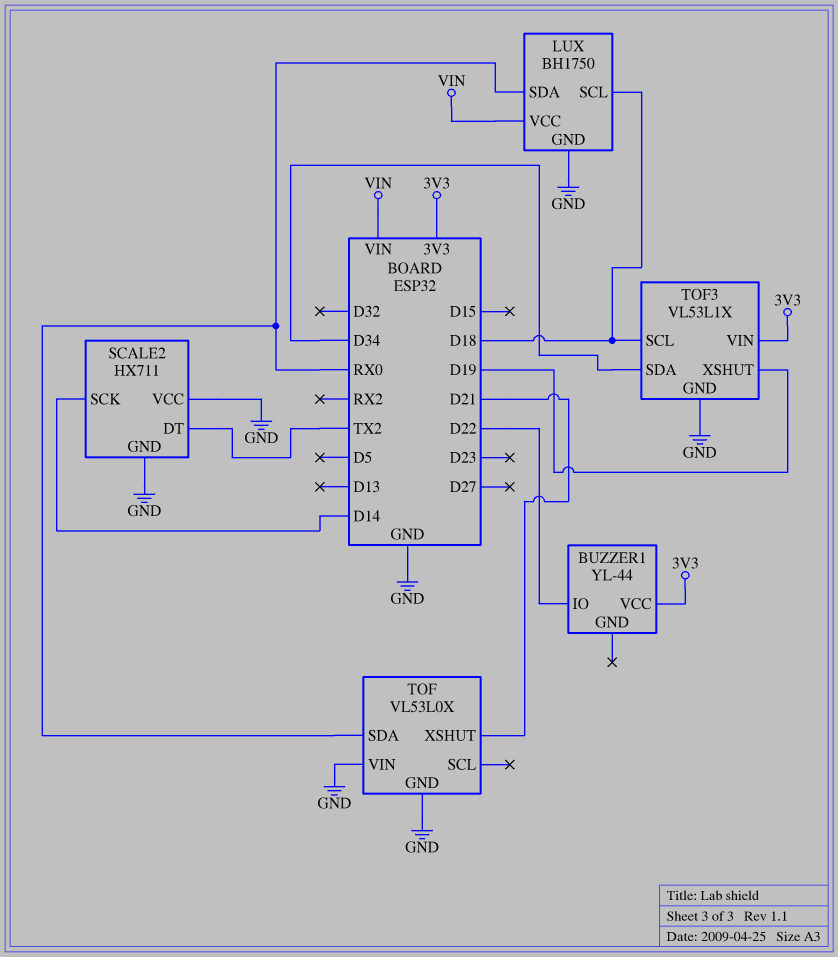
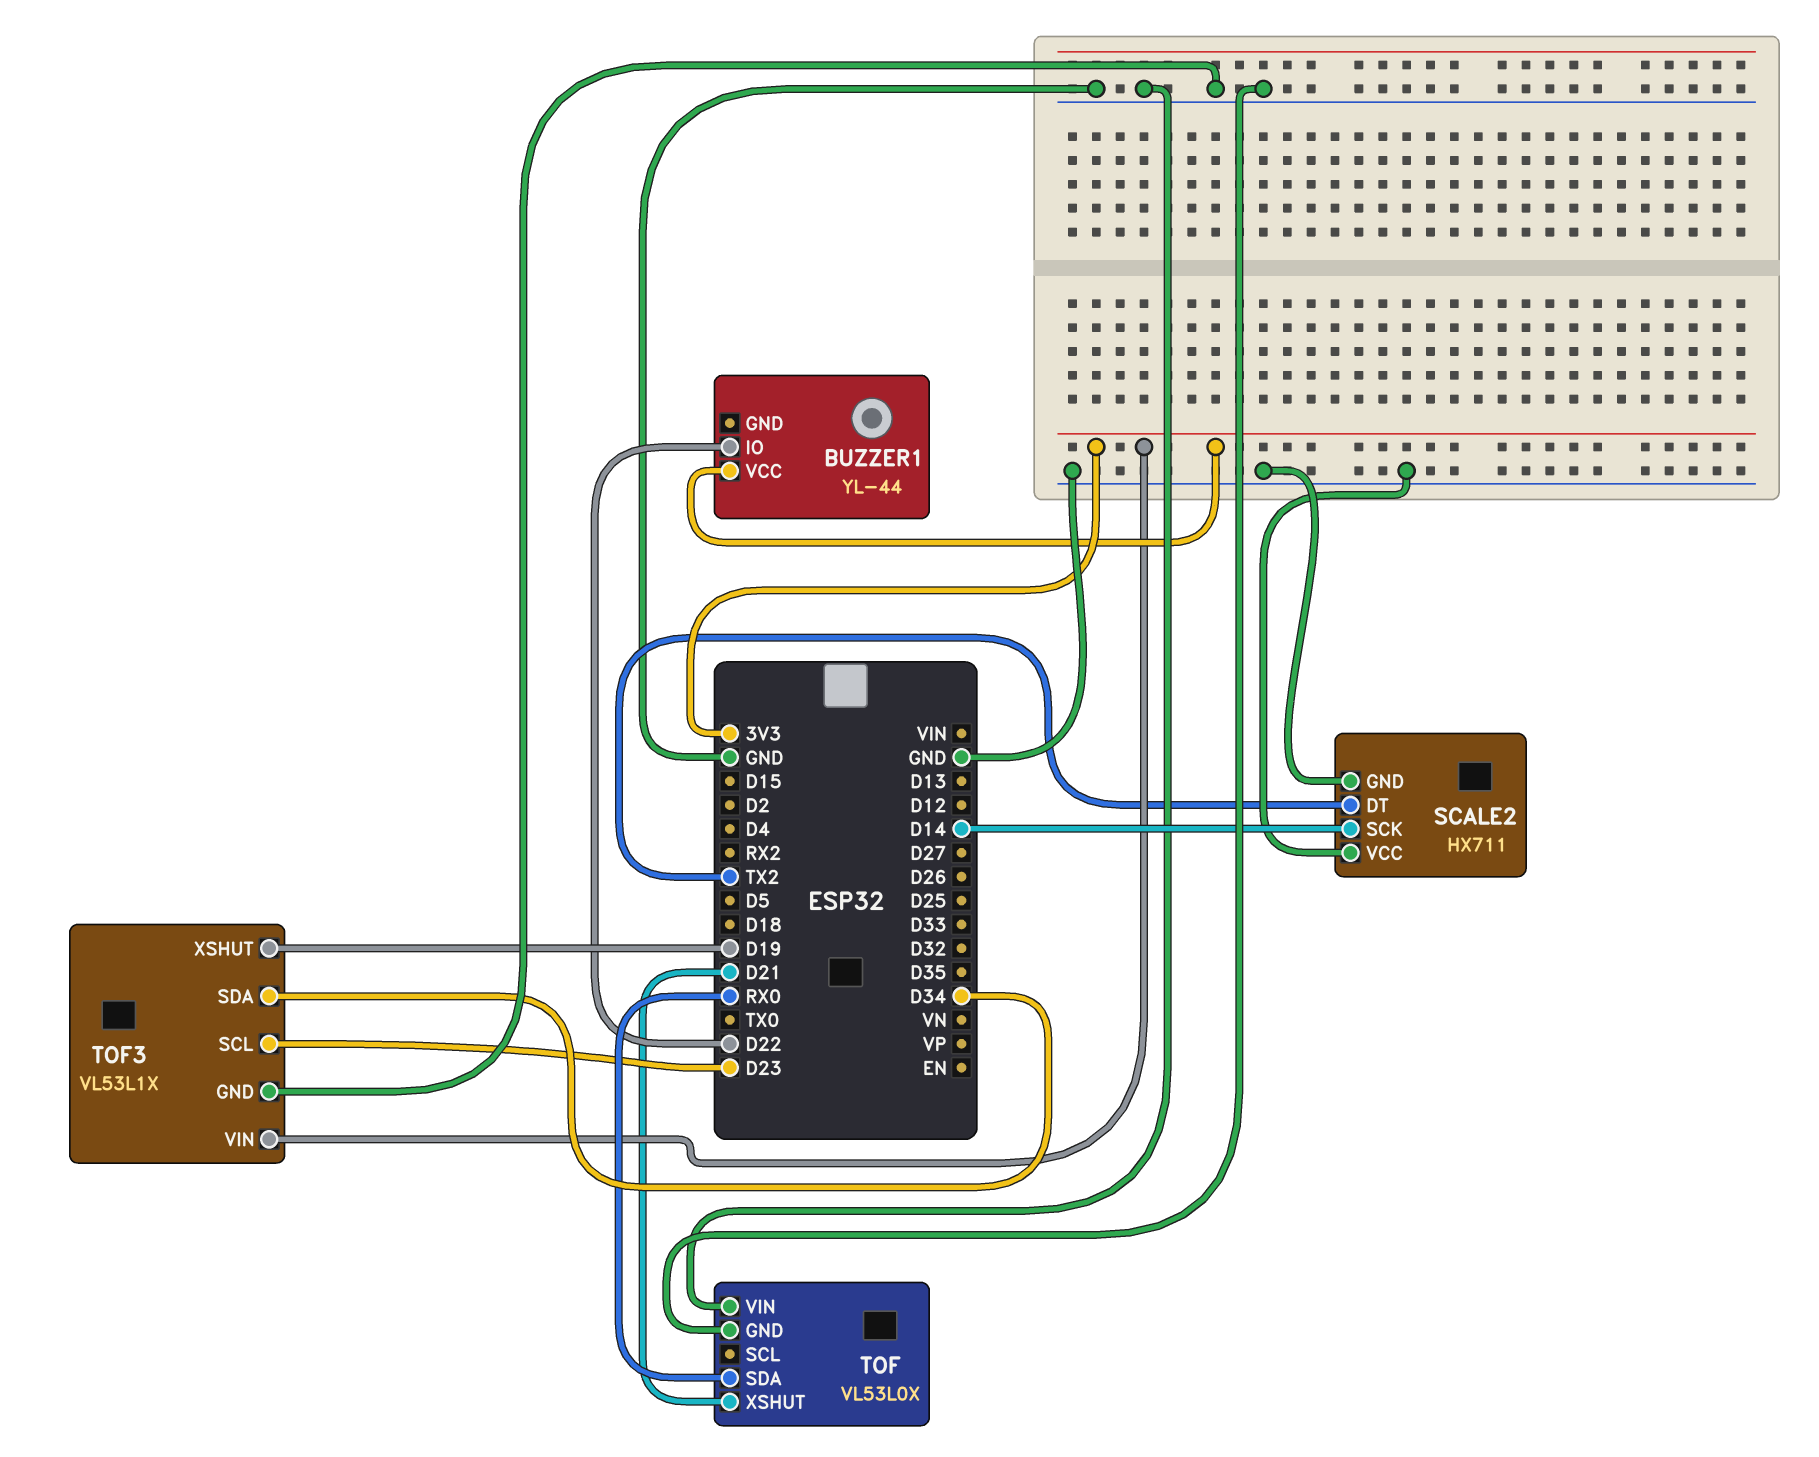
LUX: BH1750 -> none
LUX pin GND: GND -> none
LUX pin SCL: D18 -> none
LUX pin SDA: RX0 -> none
LUX pin VCC: VIN -> none
TOF3 pin SCL: D18 -> D23

